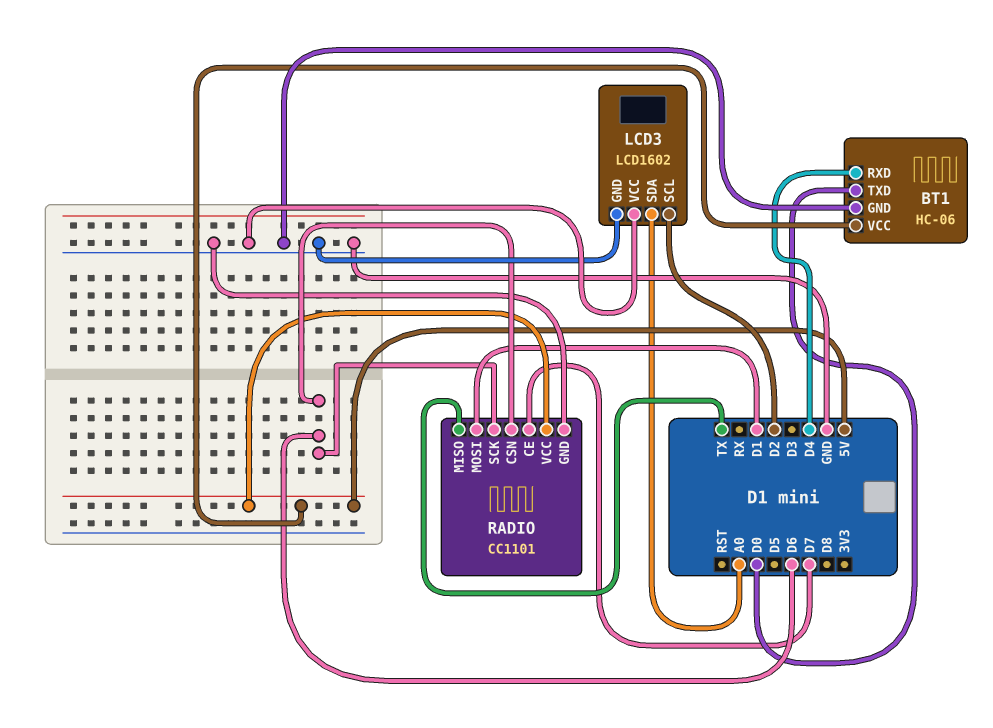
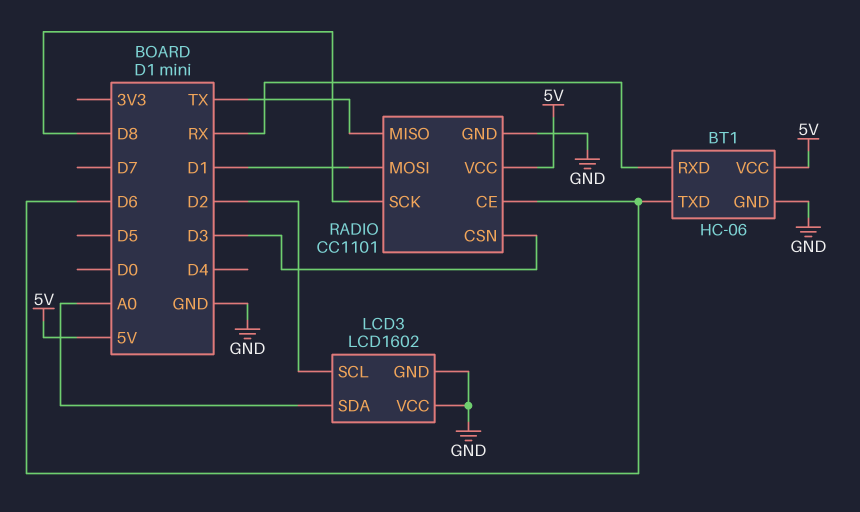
BT1 pin RXD: D4 -> RX
BT1 pin TXD: D0 -> D6
RADIO pin CE: D7 -> D6
RADIO pin CSN: D6 -> D3
RADIO pin SCK: D6 -> D8

